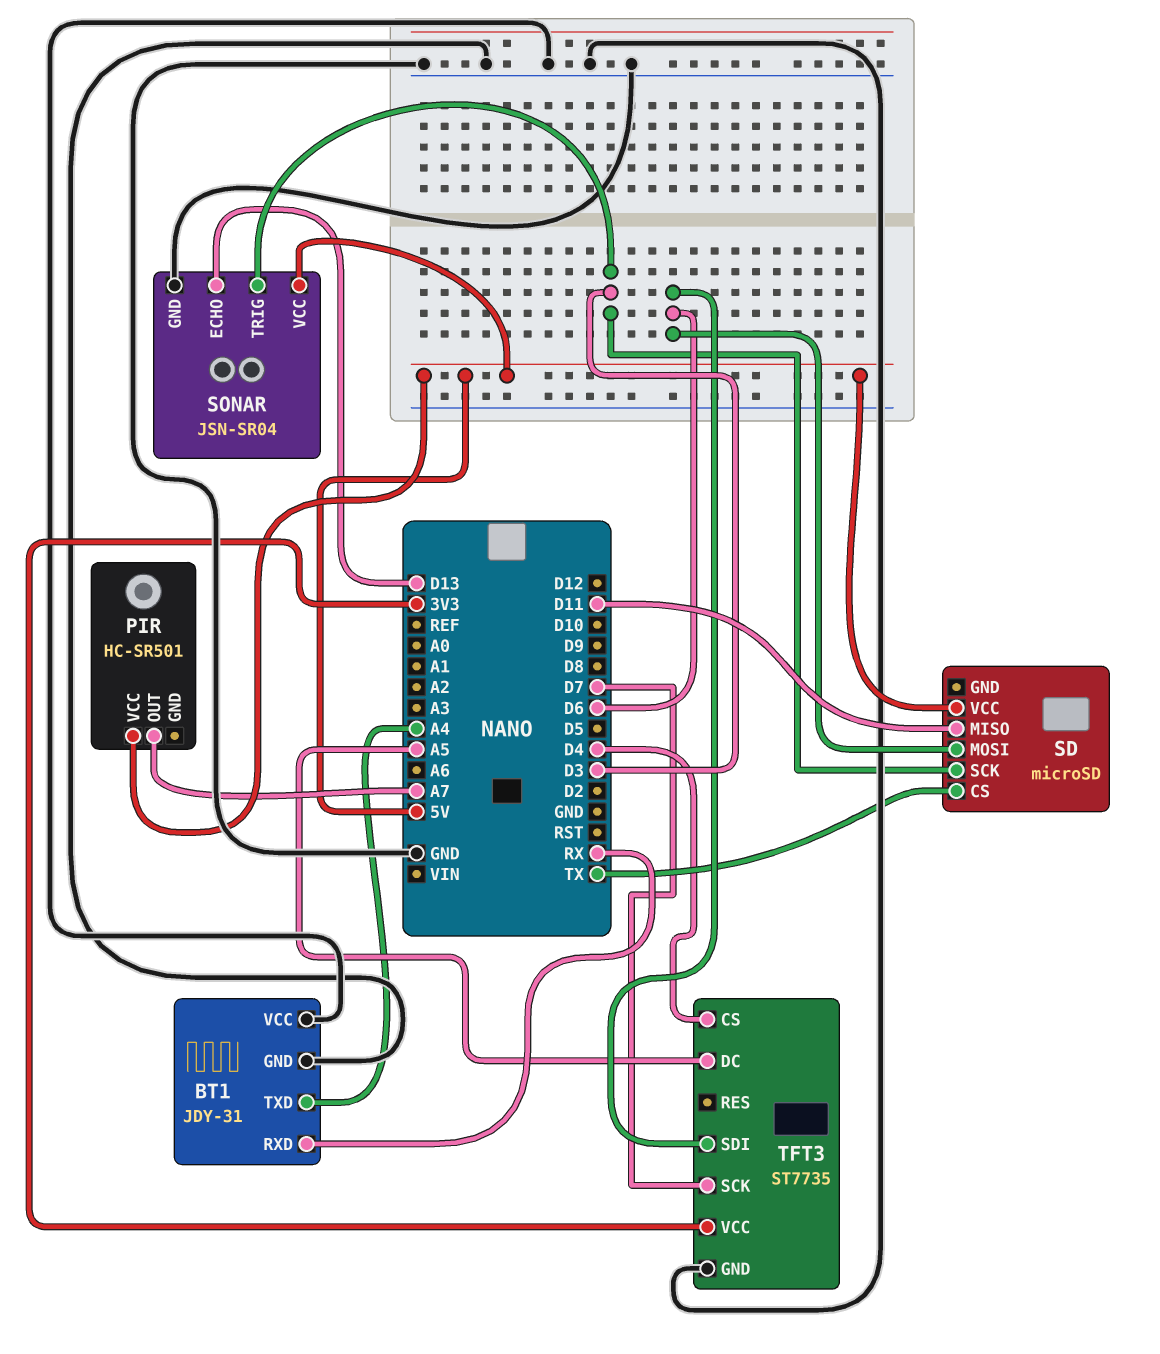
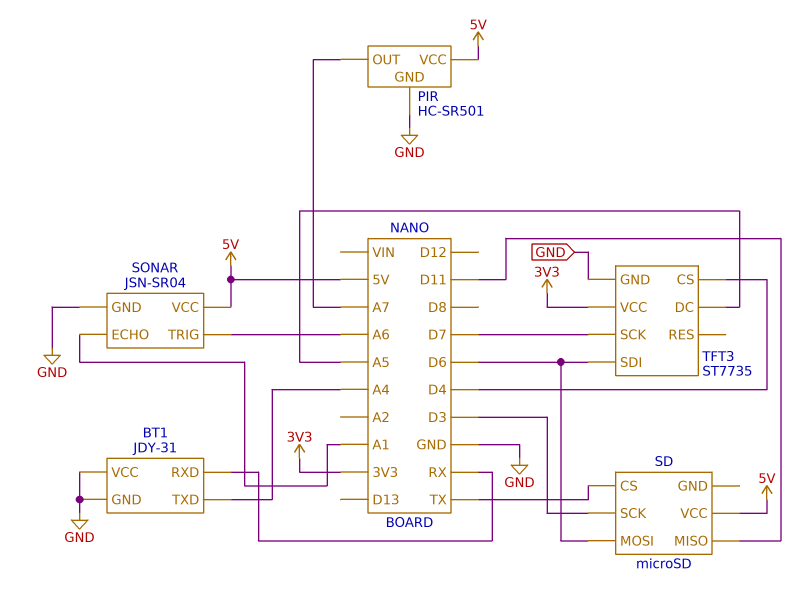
PIR pin GND: none -> GND
SONAR pin ECHO: D13 -> A1
SONAR pin TRIG: D3 -> A6

